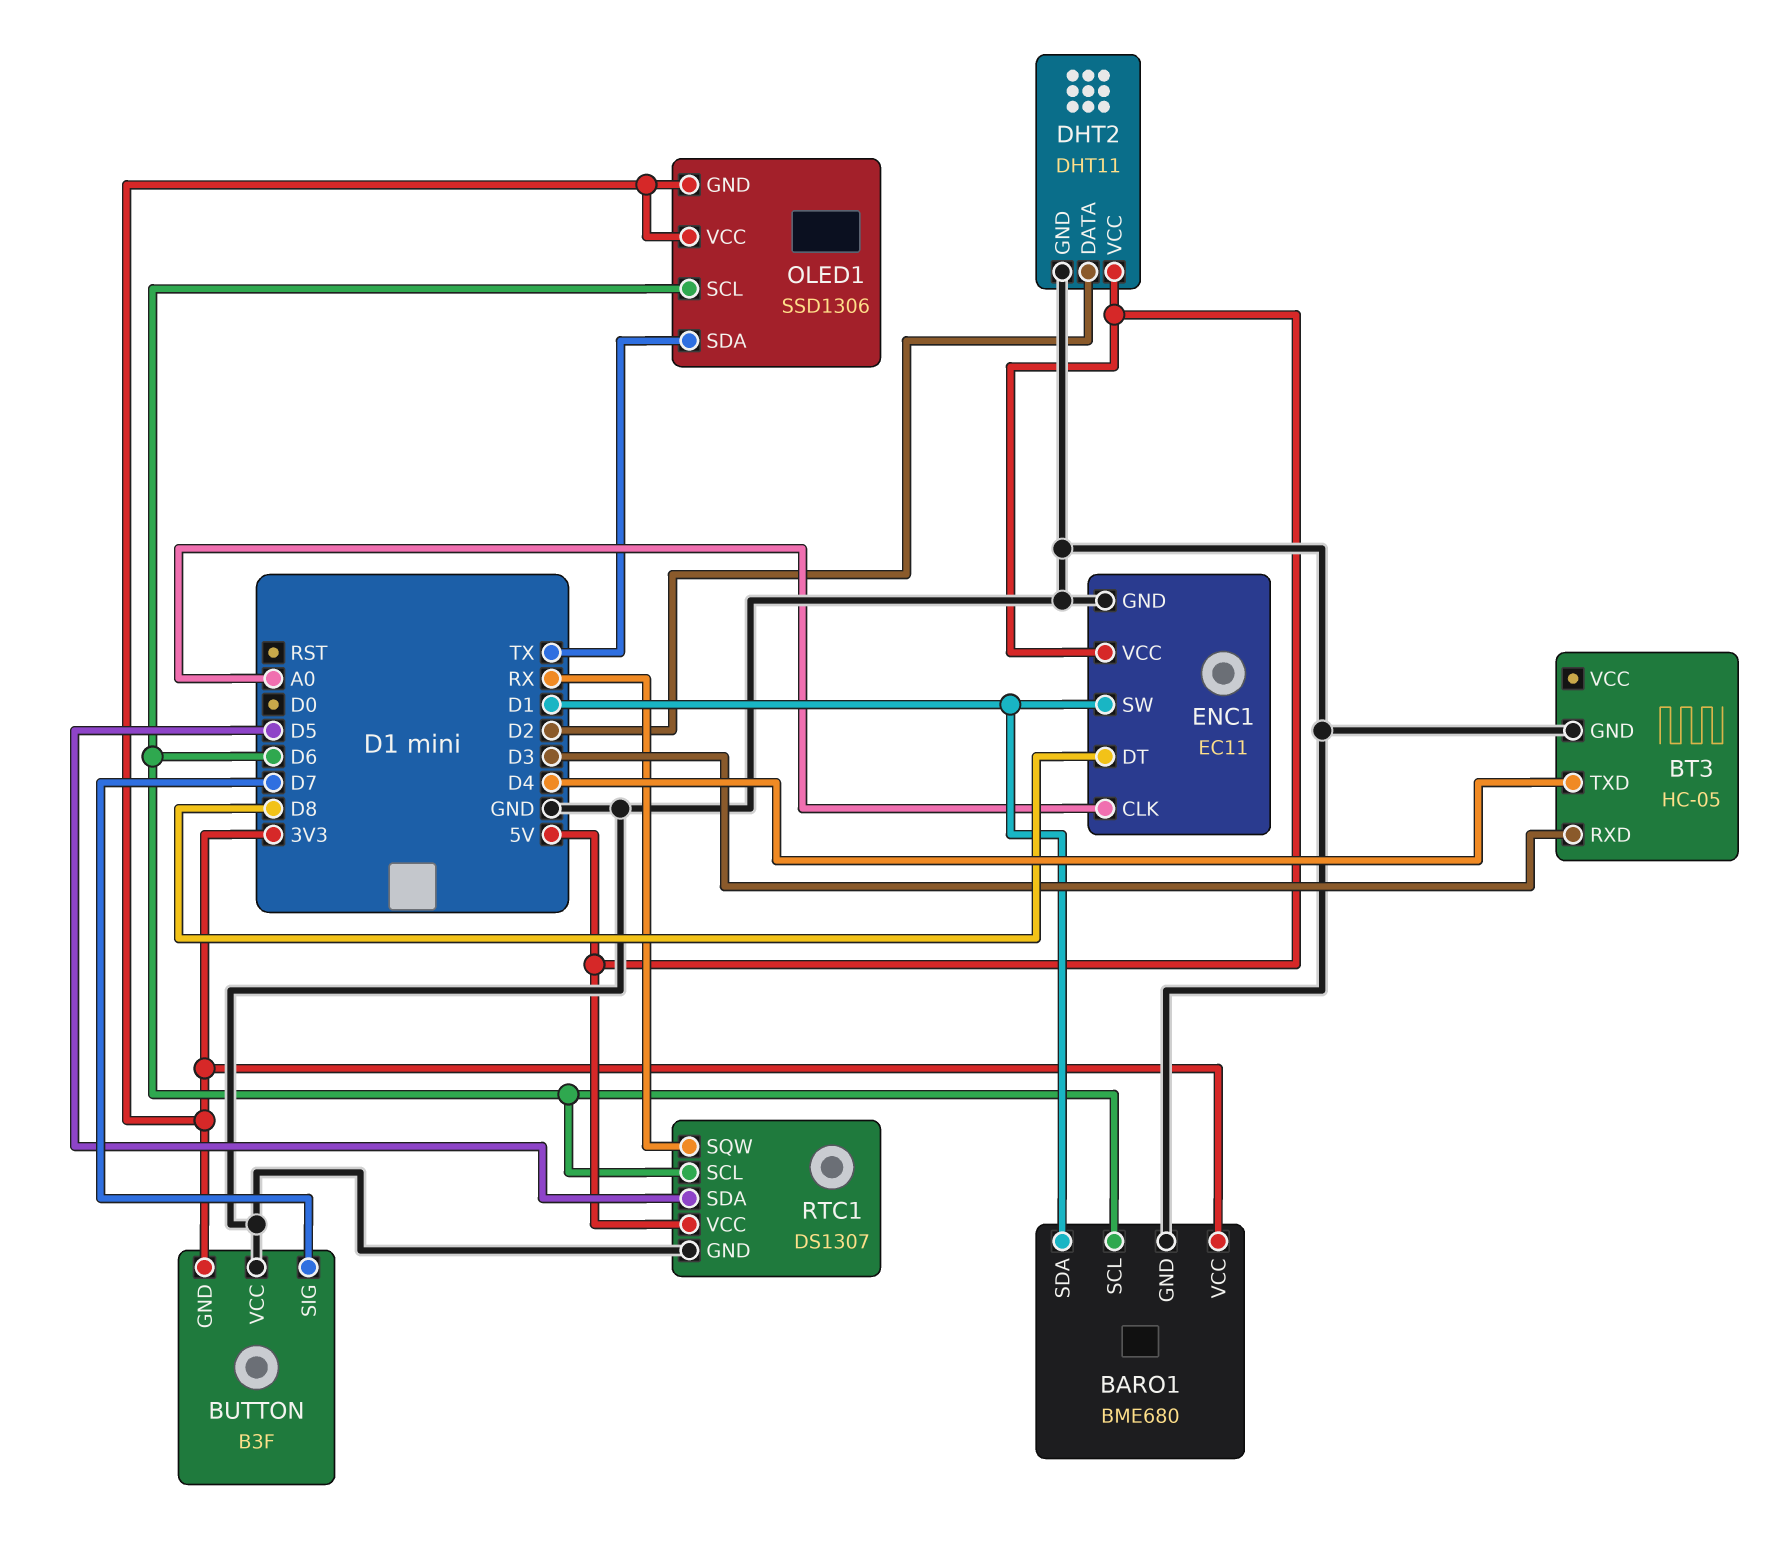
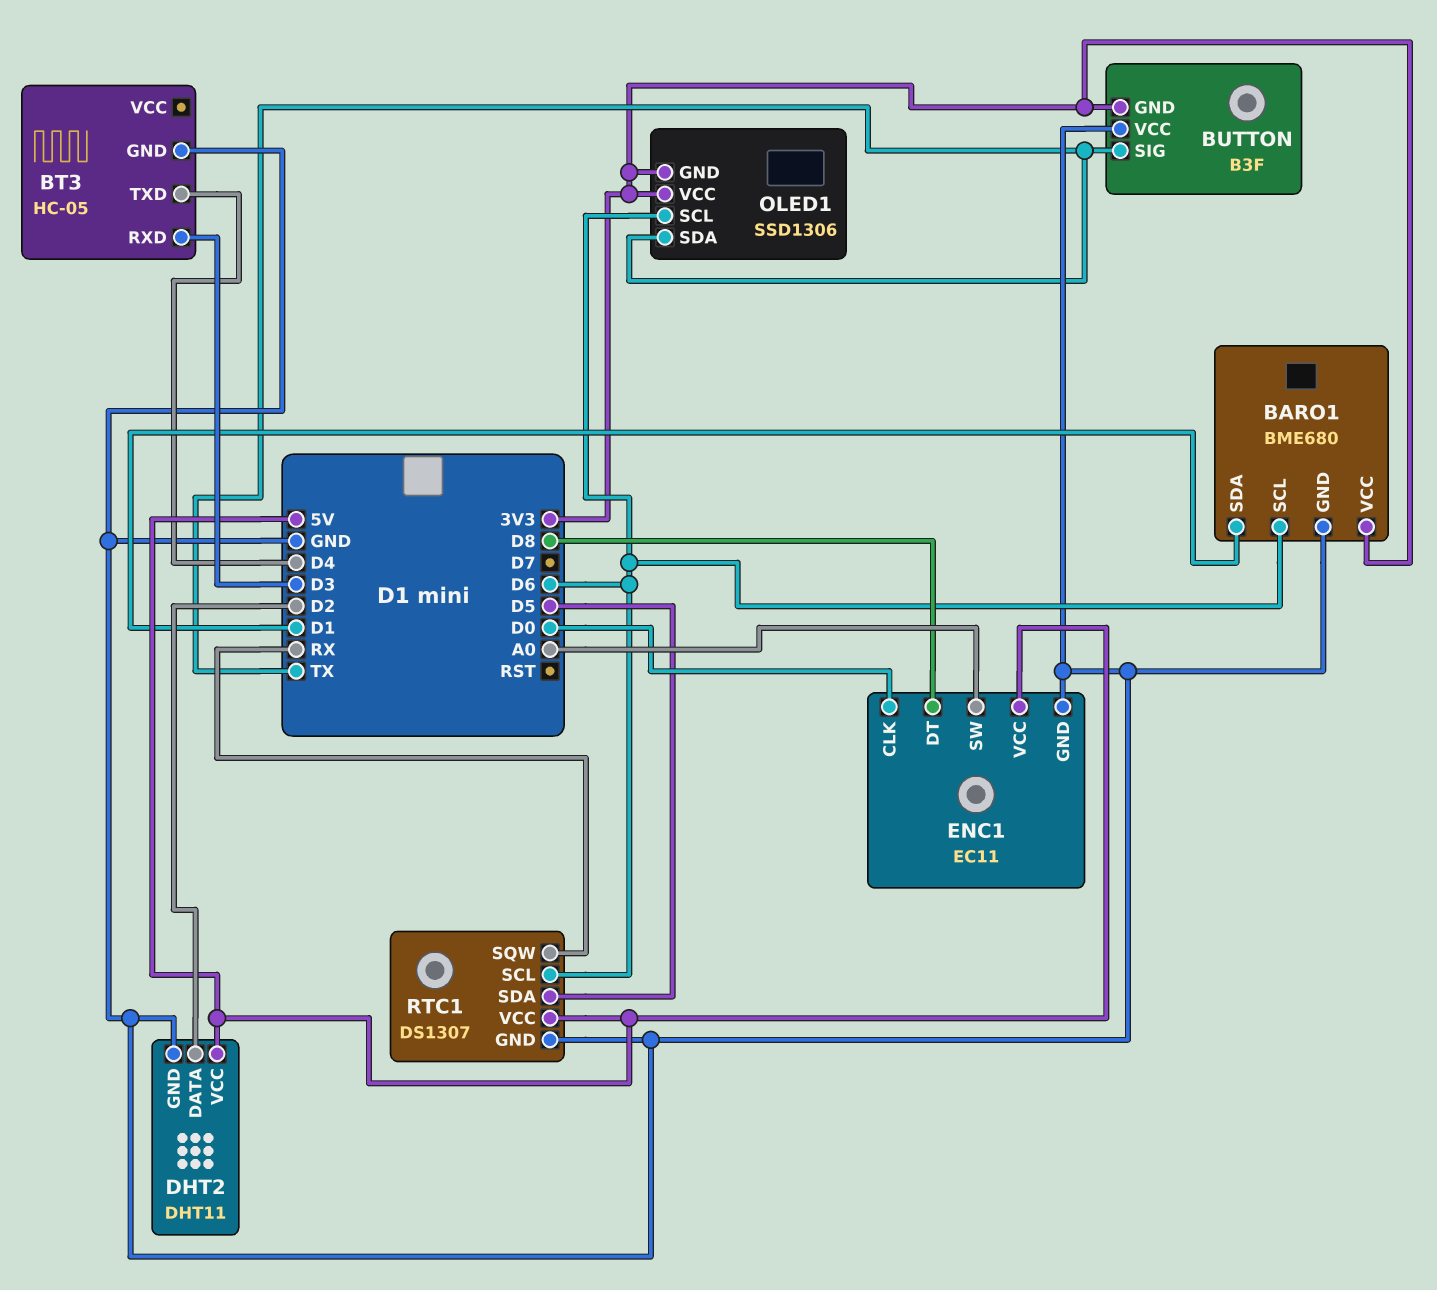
BUTTON pin SIG: D7 -> TX
ENC1 pin CLK: A0 -> D0
ENC1 pin SW: D1 -> A0

